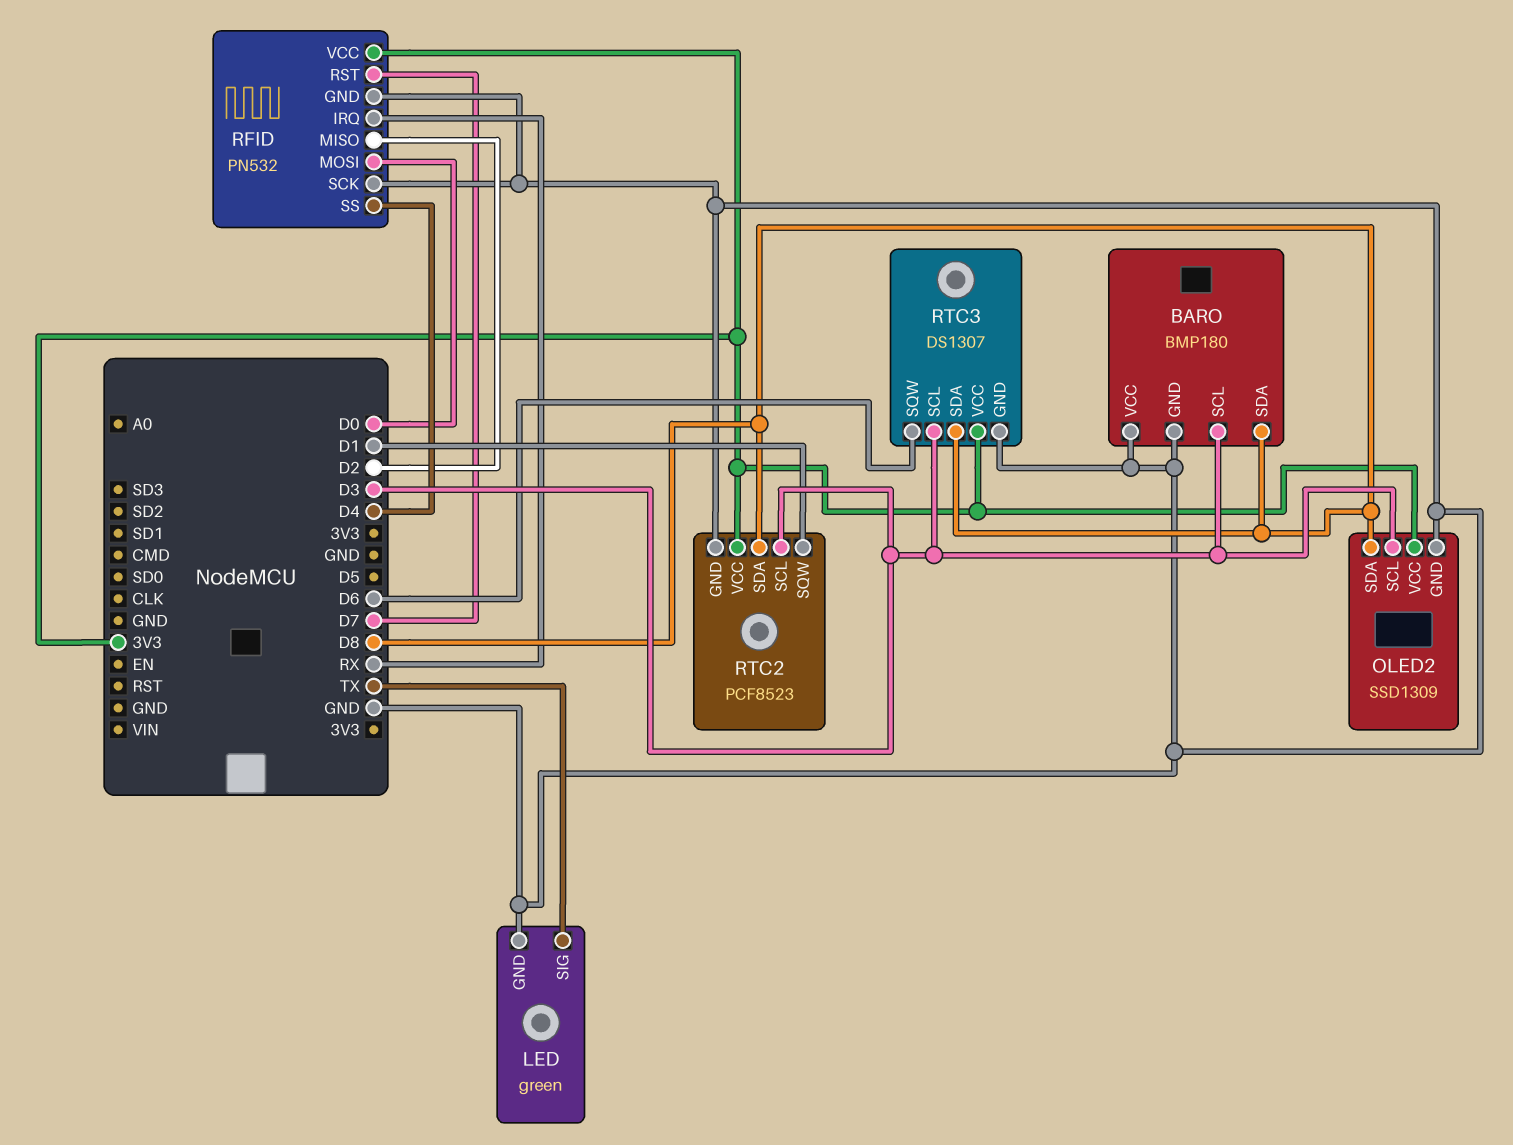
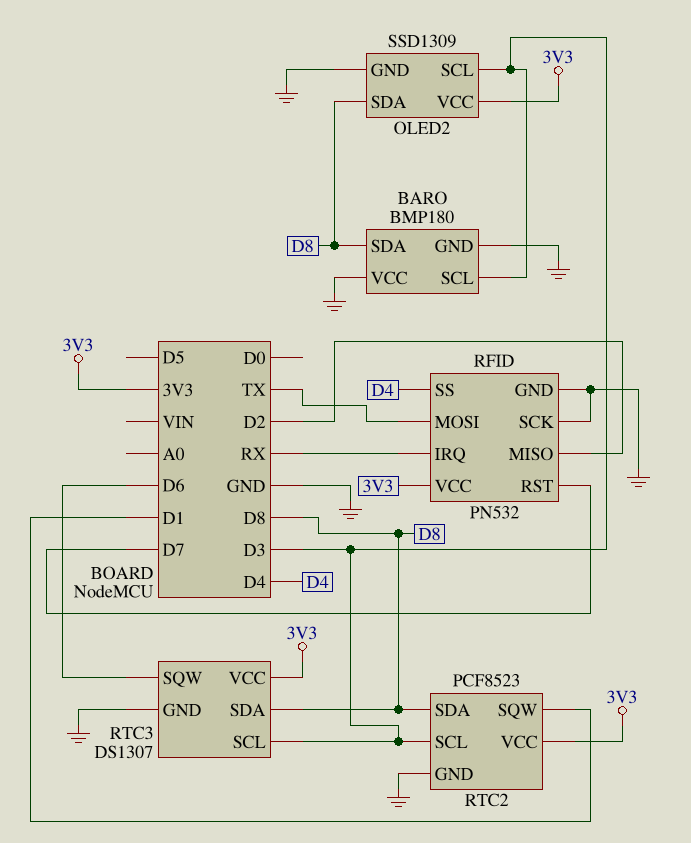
LED: green -> none
LED pin GND: GND -> none
LED pin SIG: TX -> none
RFID pin MOSI: D0 -> TX

